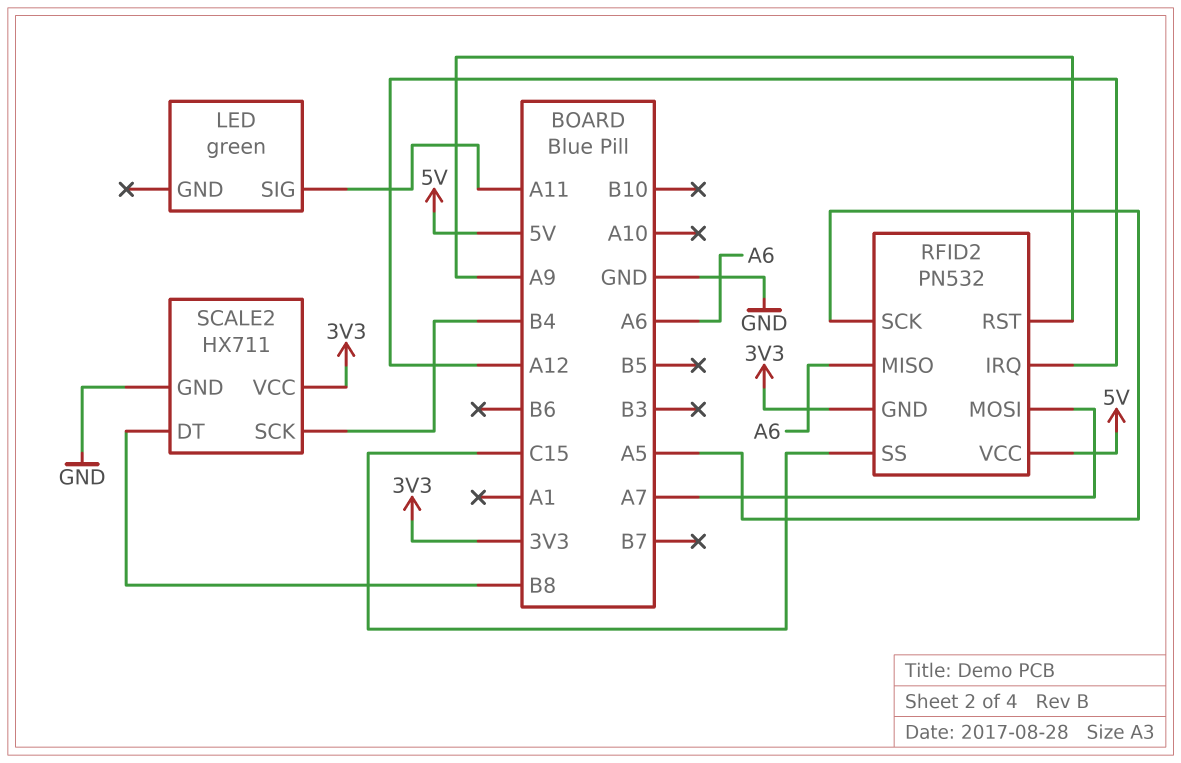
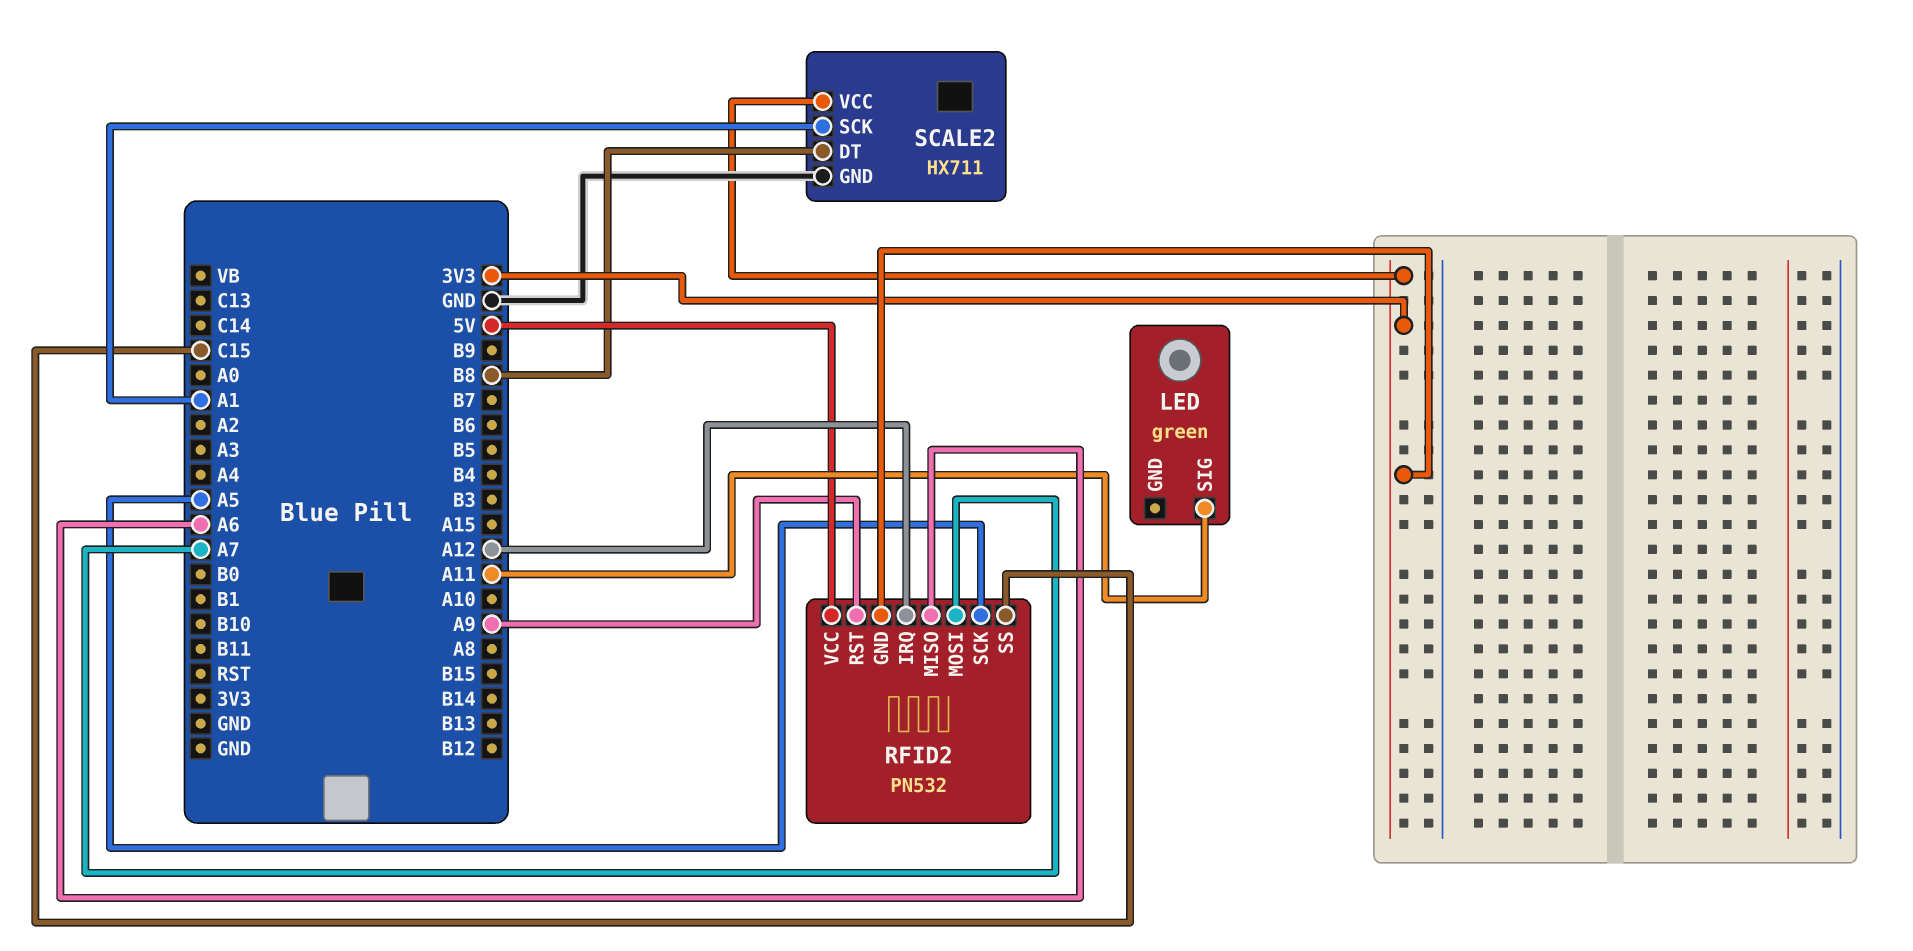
SCALE2 pin SCK: B4 -> A1

